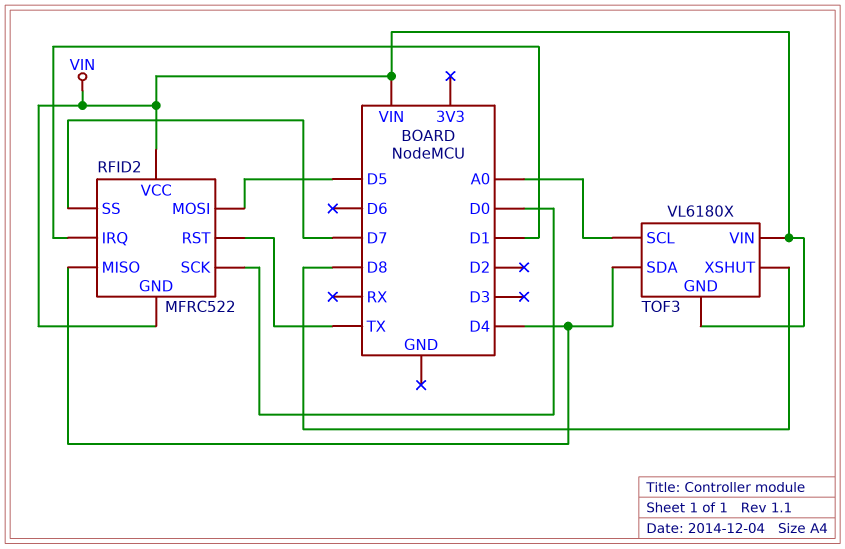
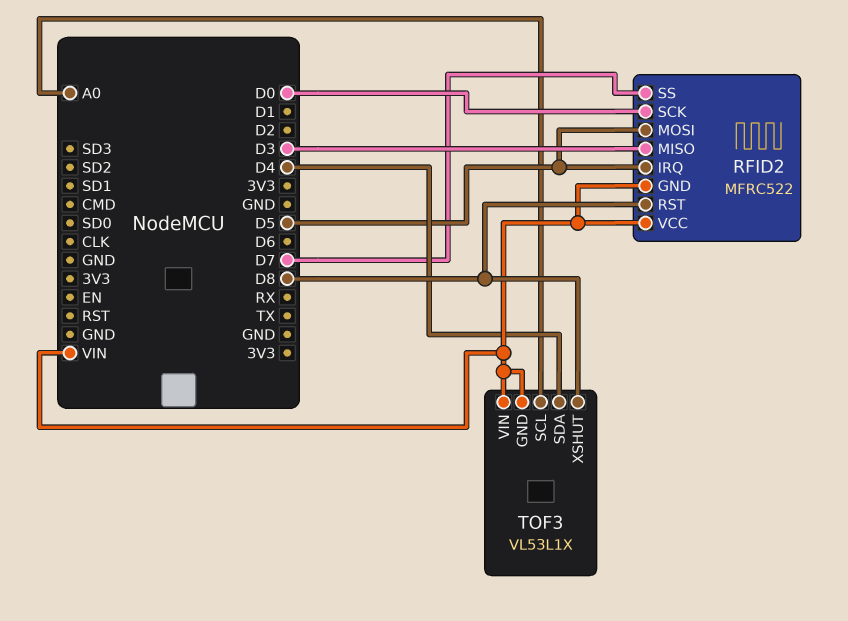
RFID2 pin IRQ: D1 -> D5
RFID2 pin MISO: D4 -> D3
RFID2 pin RST: TX -> D8
TOF3: VL6180X -> VL53L1X

